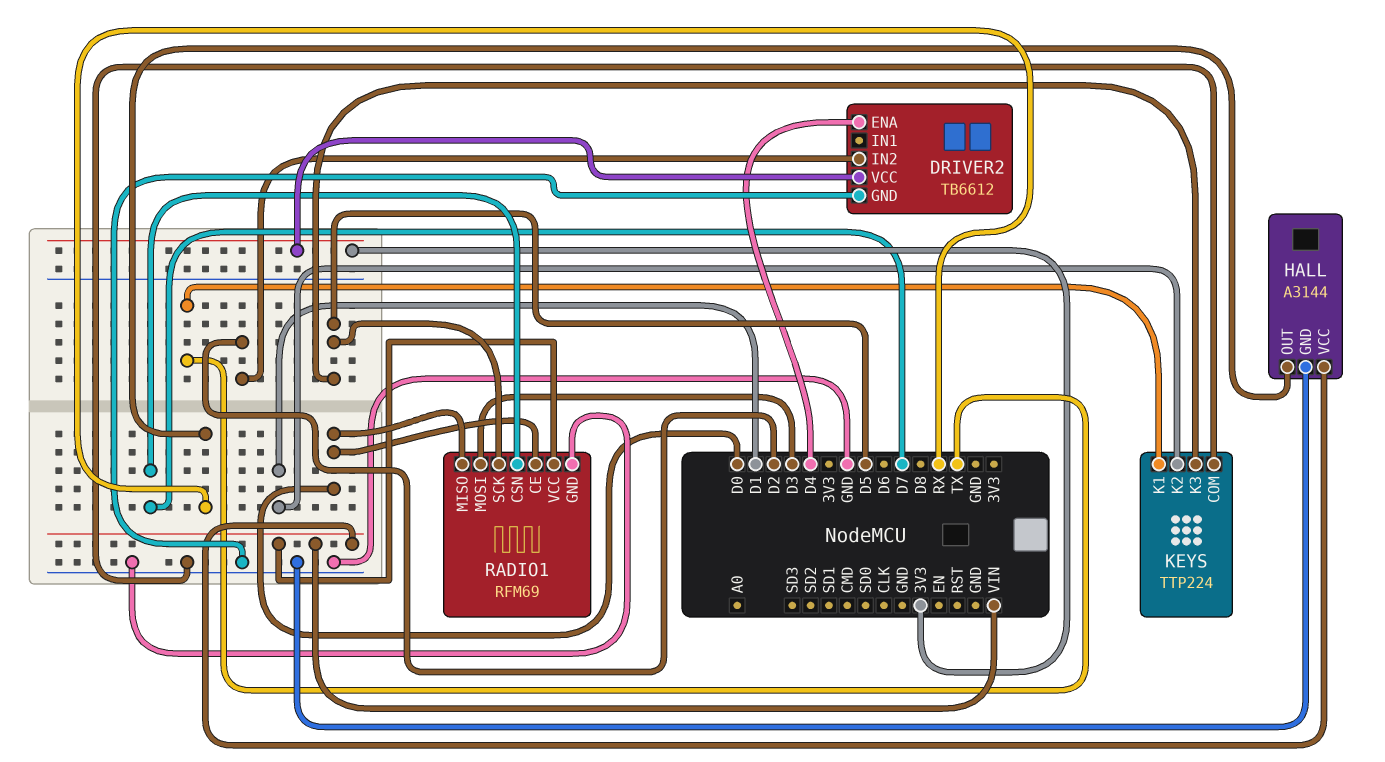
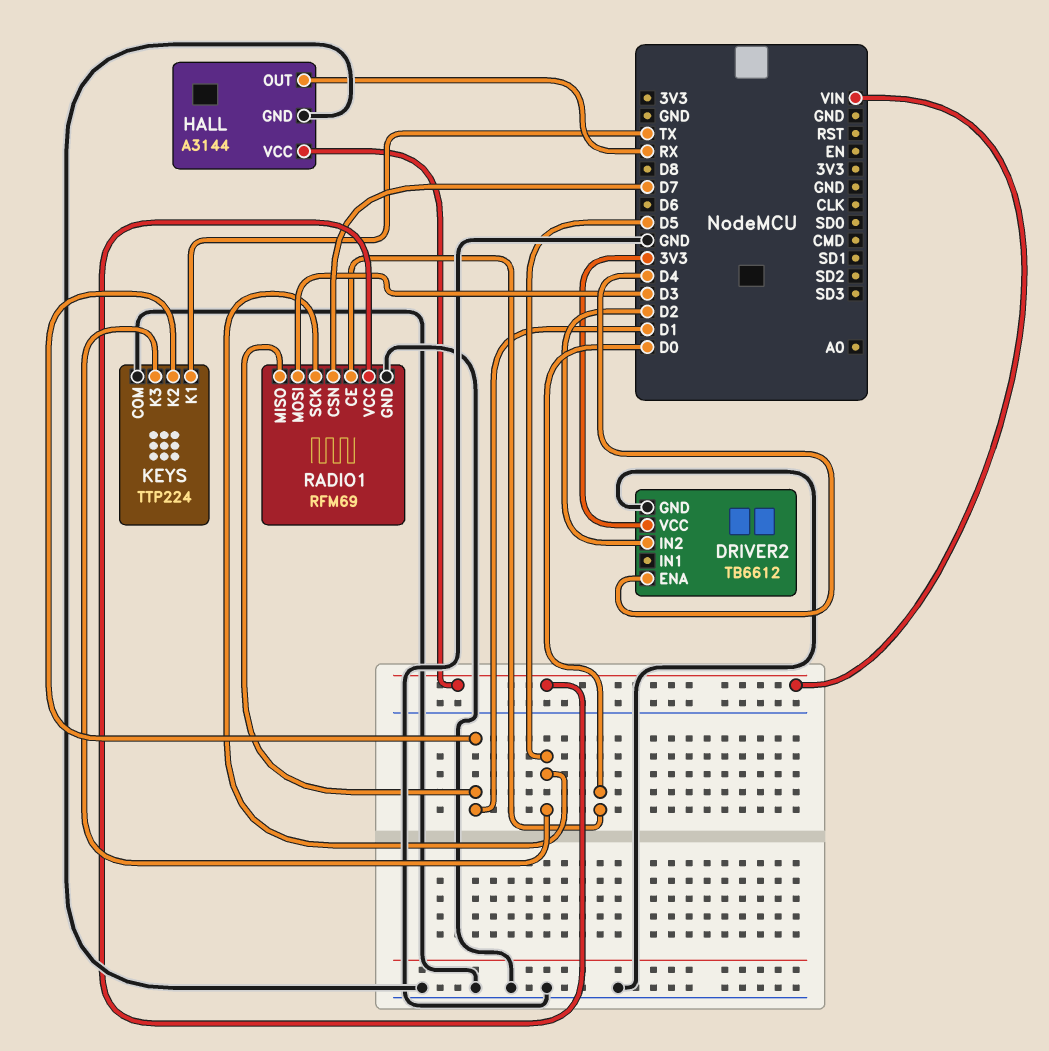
RADIO1 pin MISO: D0 -> D1

